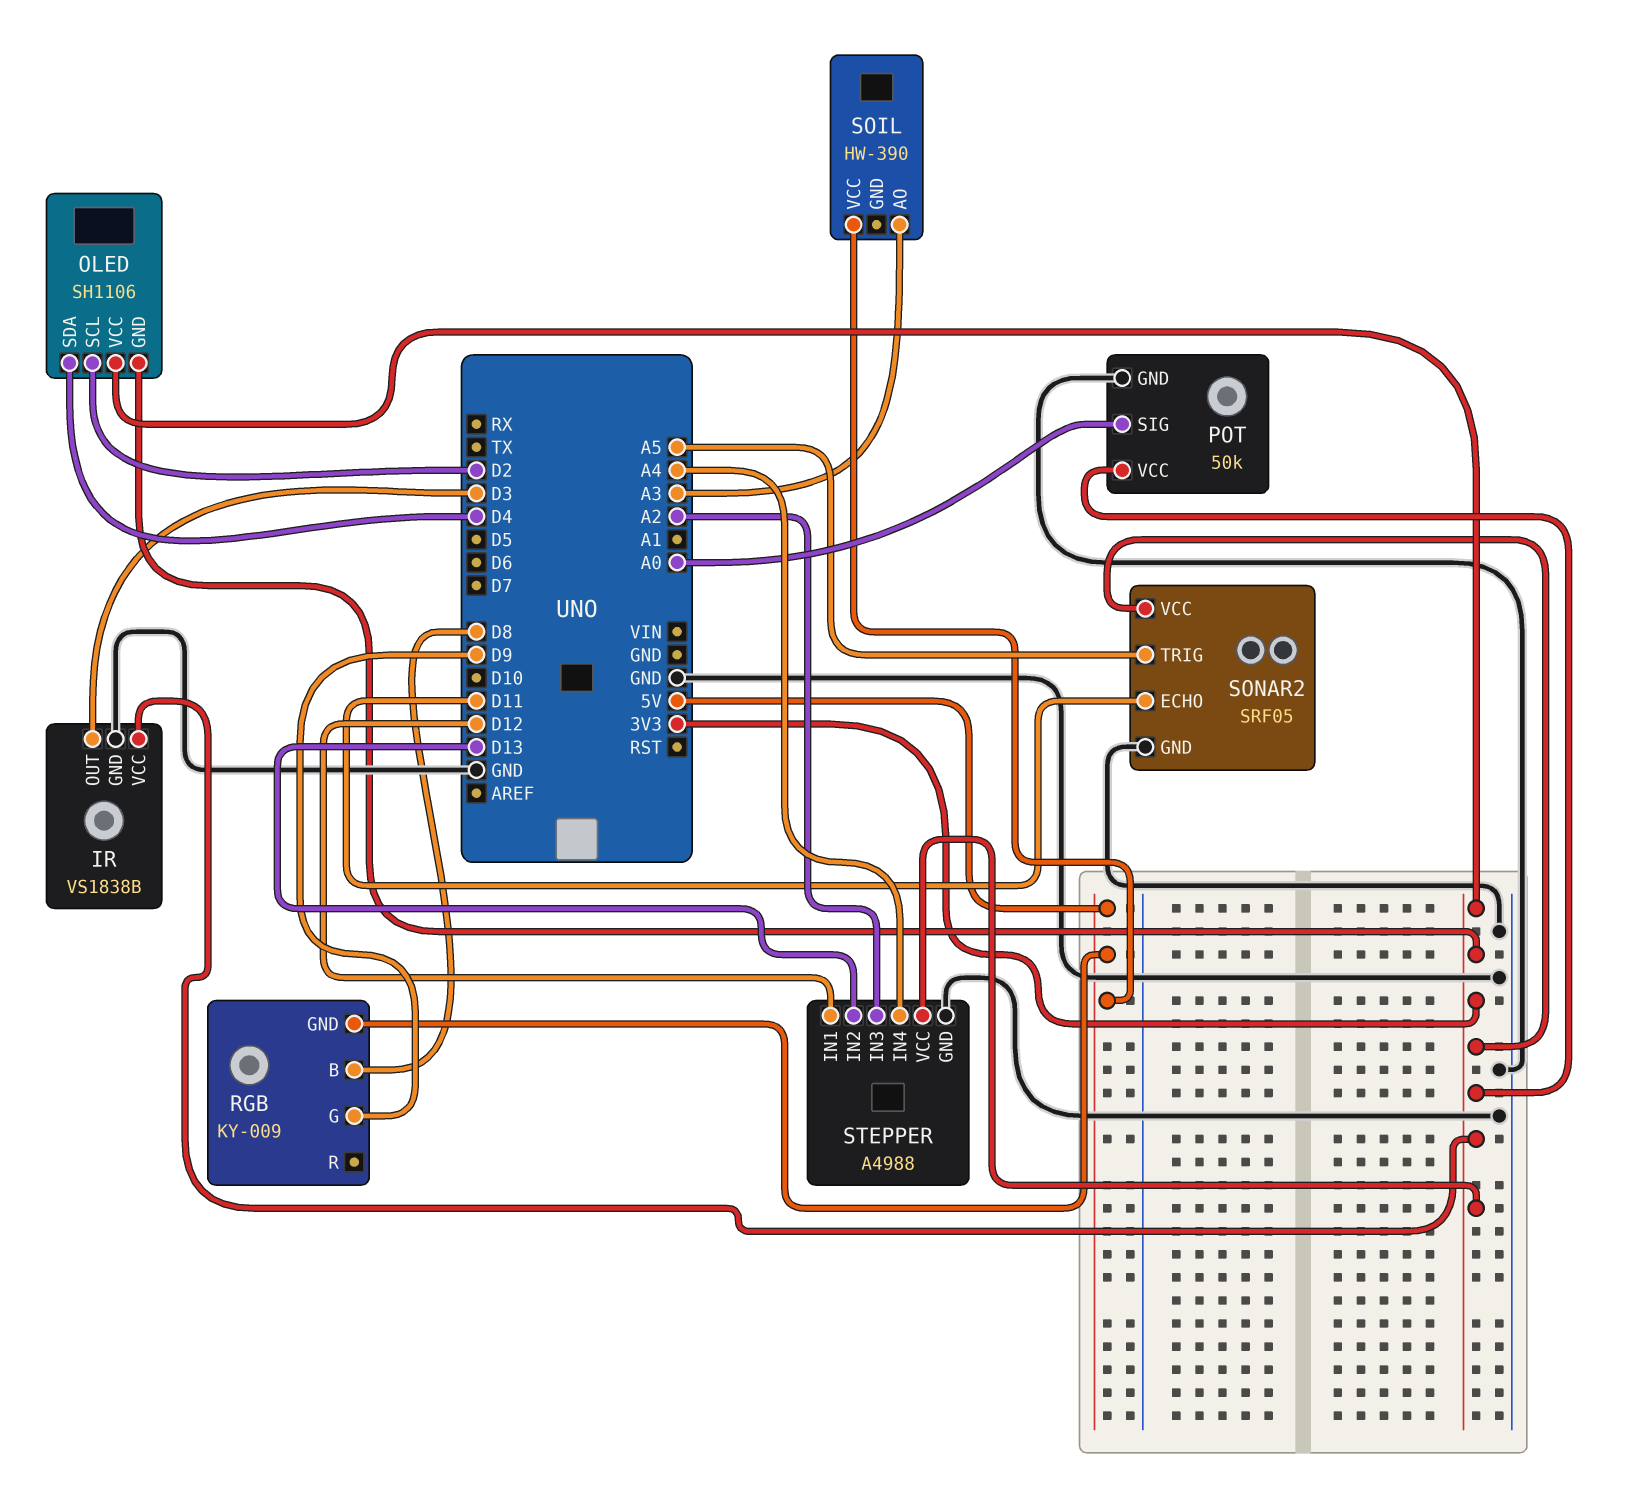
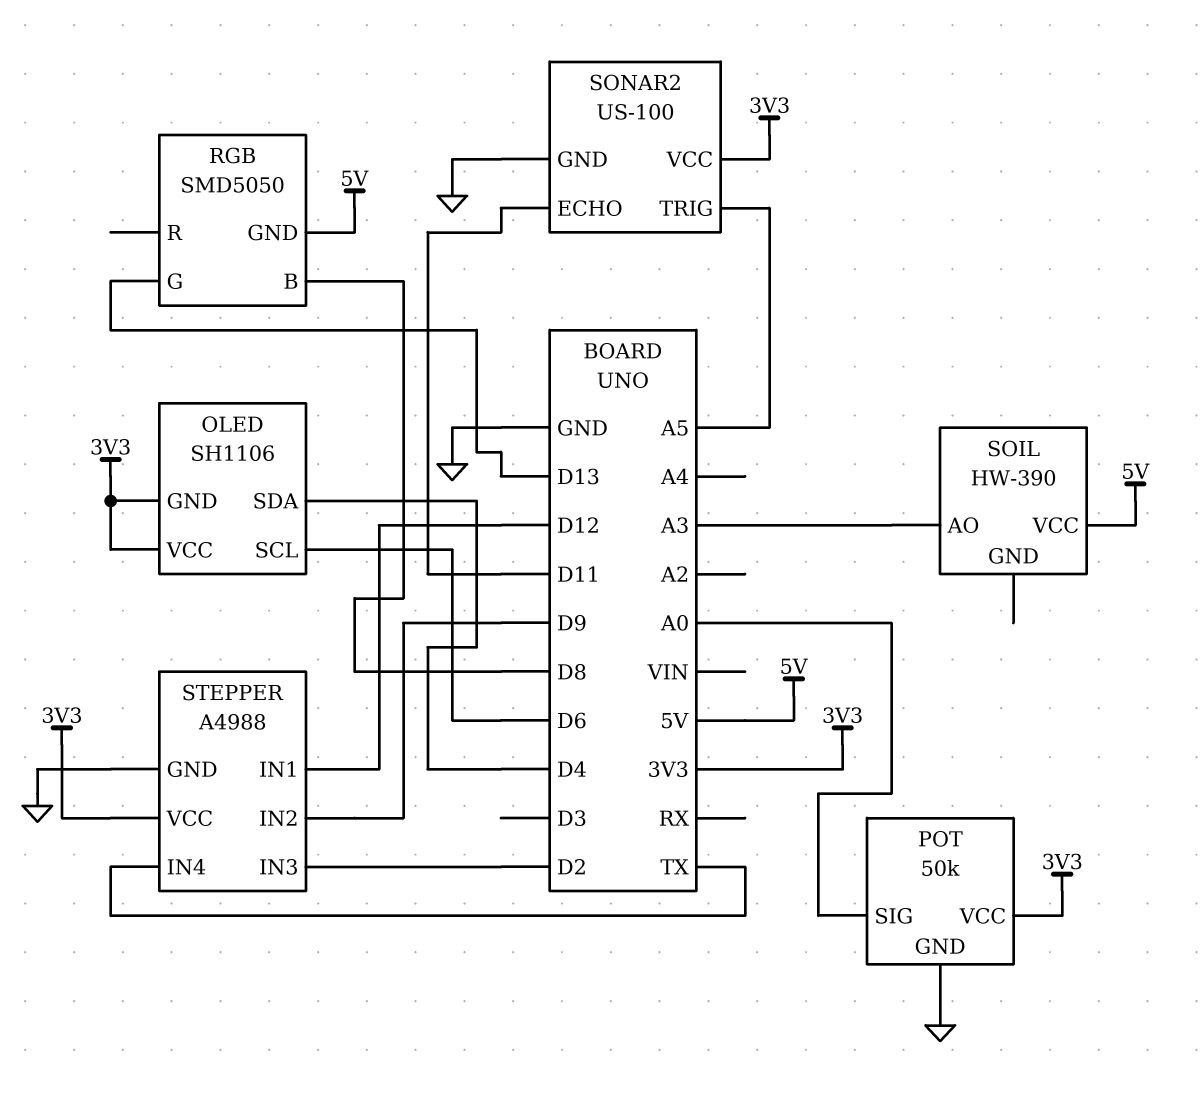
IR: VS1838B -> none
IR pin GND: GND -> none
IR pin OUT: D3 -> none
IR pin VCC: 3V3 -> none
OLED pin SCL: D2 -> D6
RGB: KY-009 -> SMD5050
RGB pin G: D9 -> D13
SONAR2: SRF05 -> US-100
STEPPER pin IN2: D13 -> D9
STEPPER pin IN3: A2 -> D2
STEPPER pin IN4: A4 -> TX

